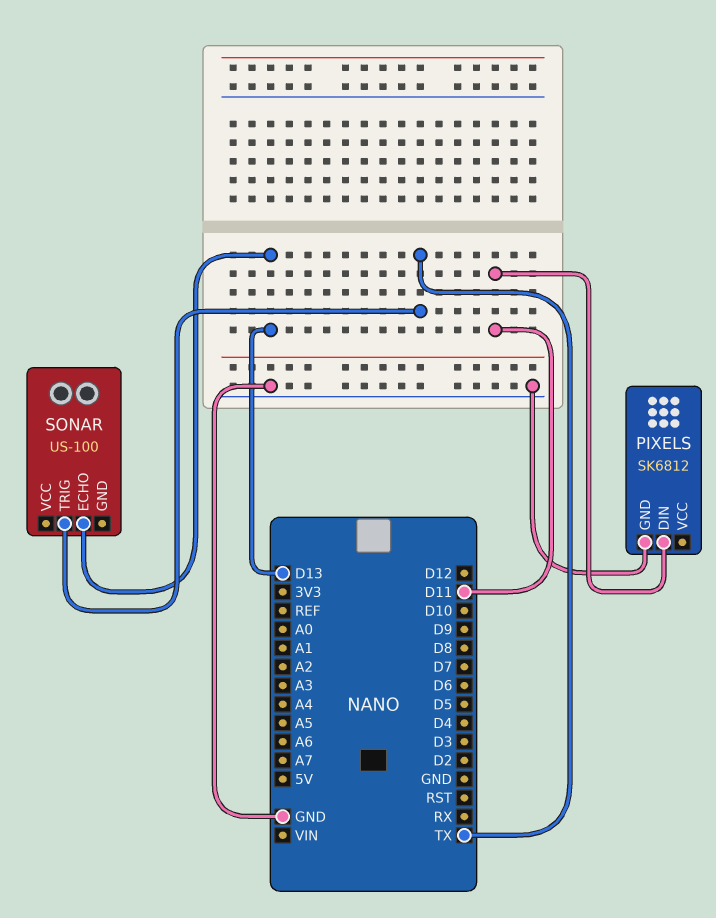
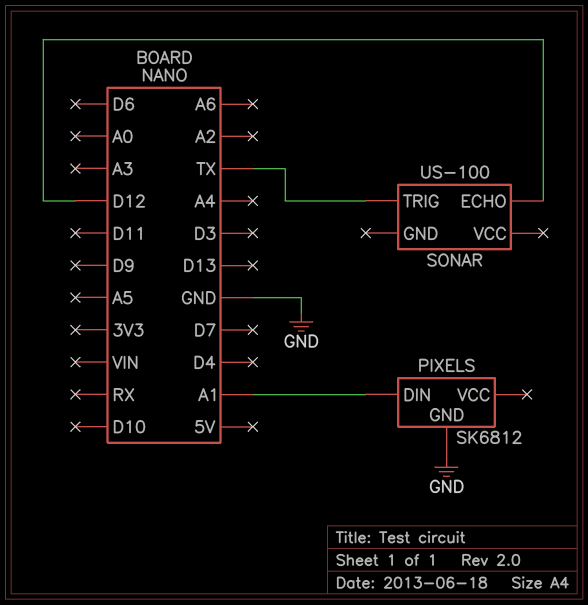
PIXELS pin DIN: D11 -> A1
SONAR pin ECHO: D13 -> D12

